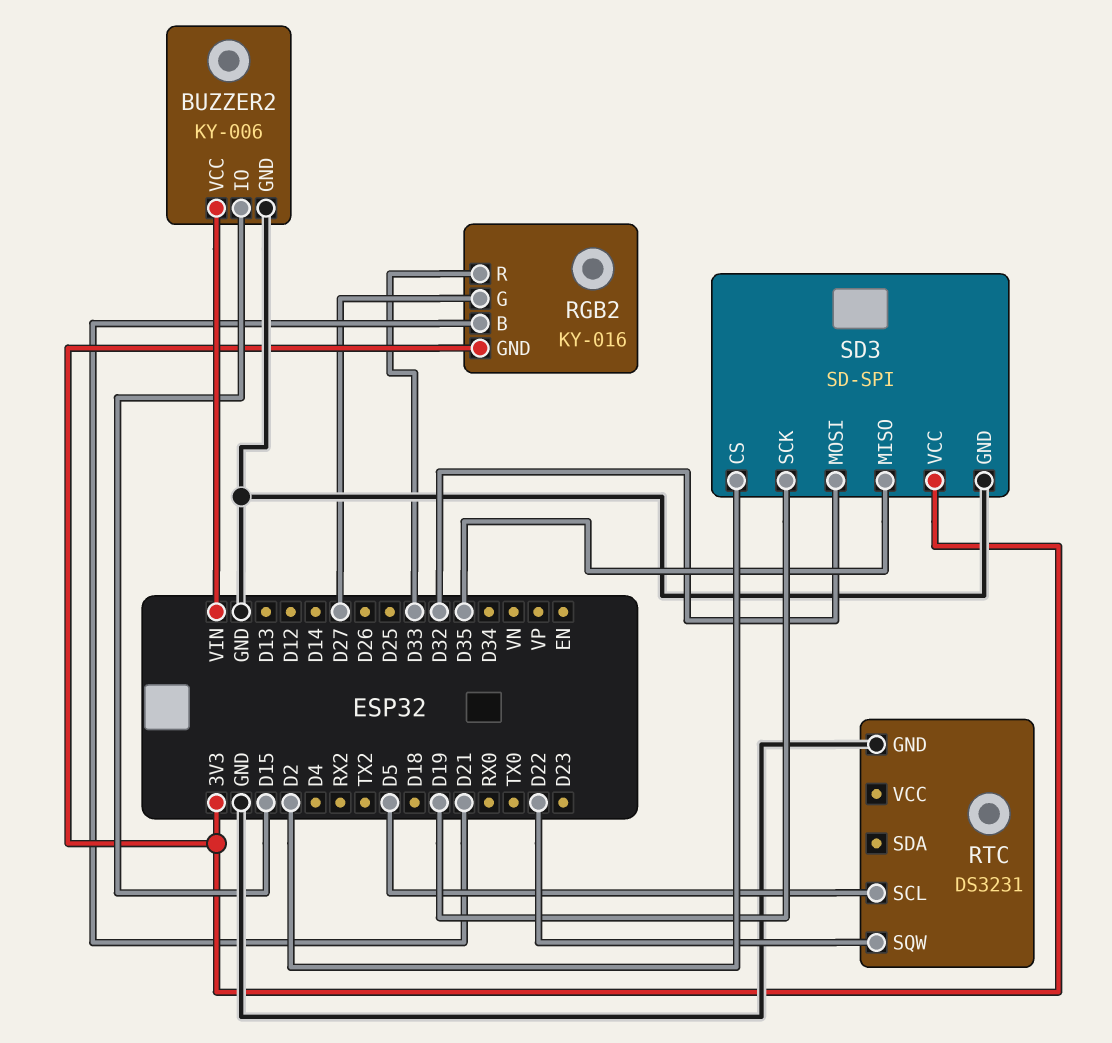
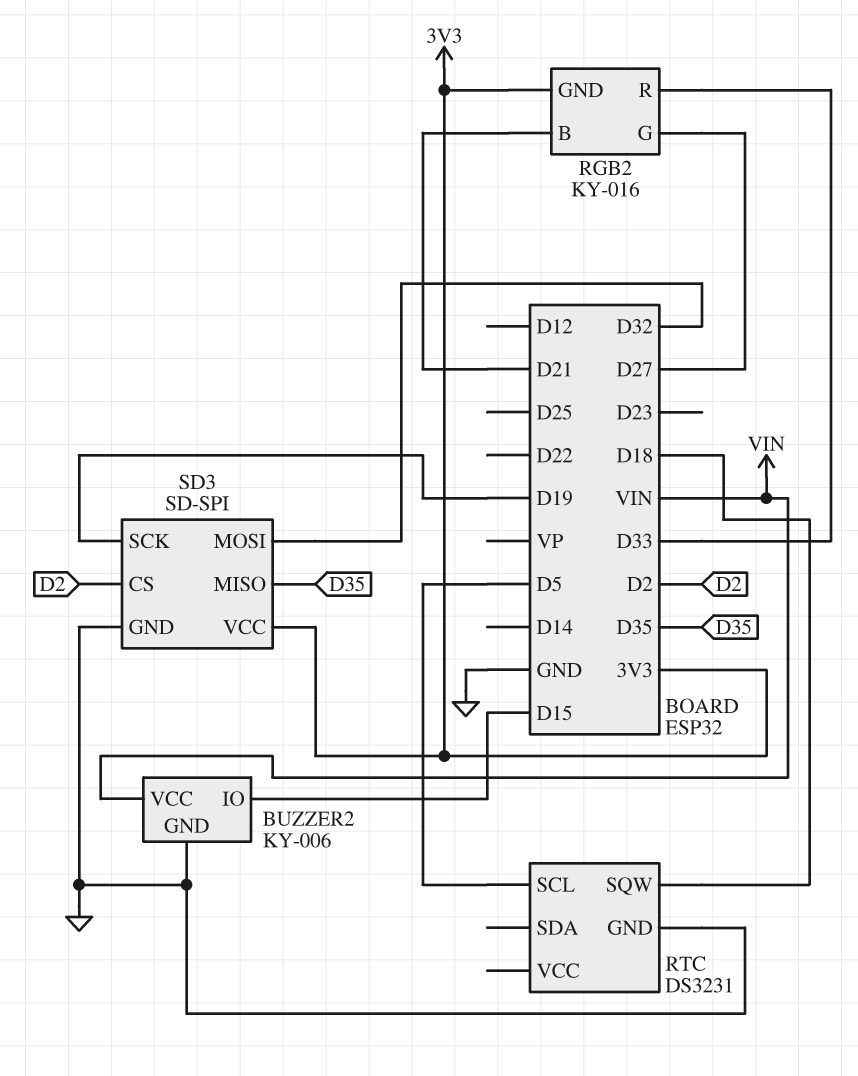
RTC pin SQW: D22 -> D18

